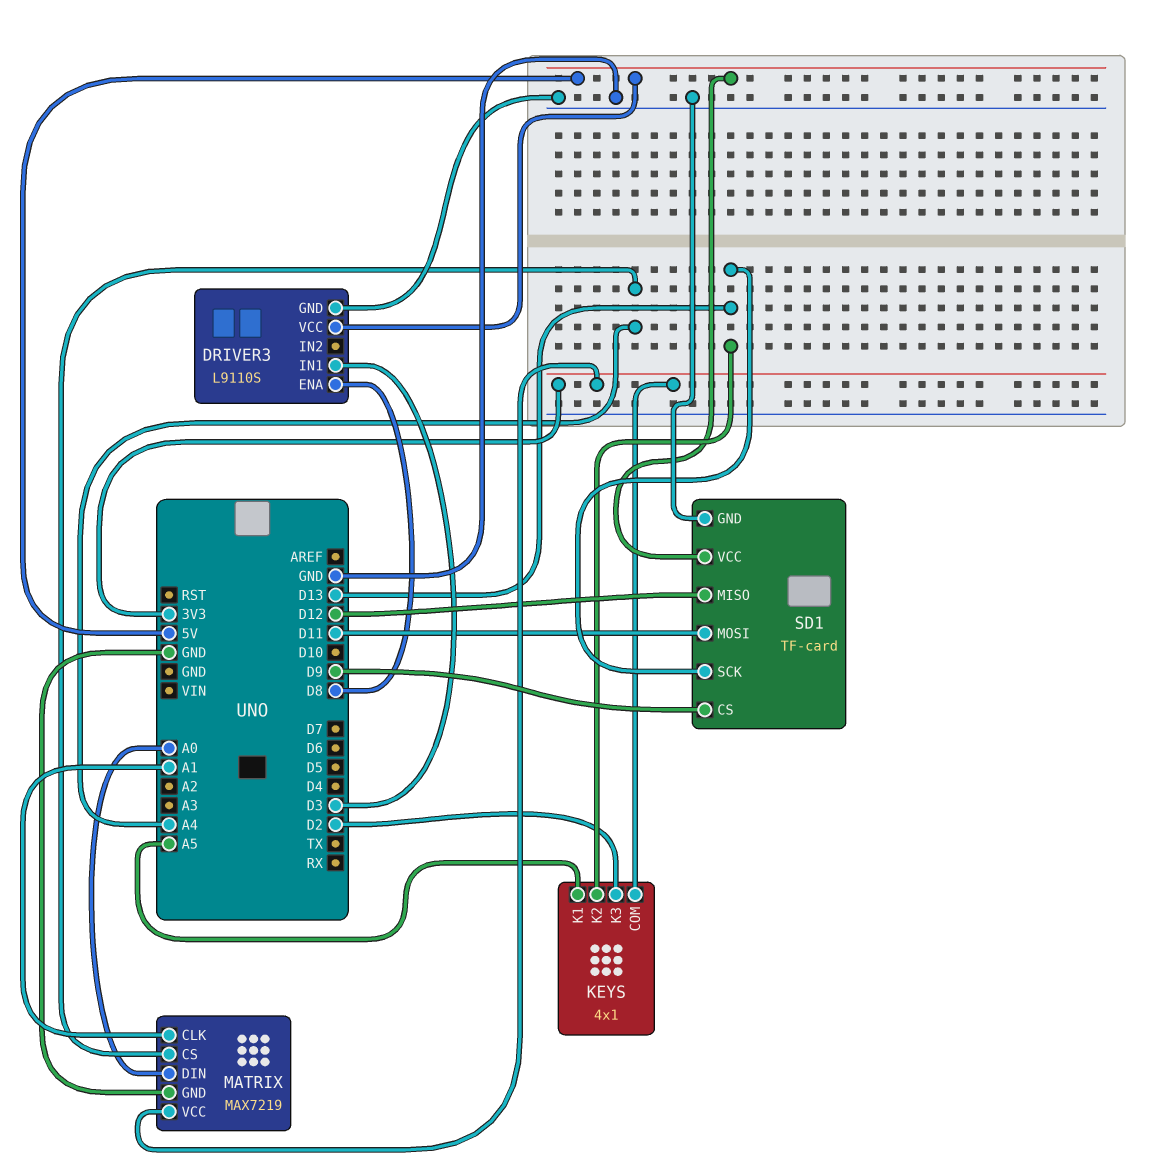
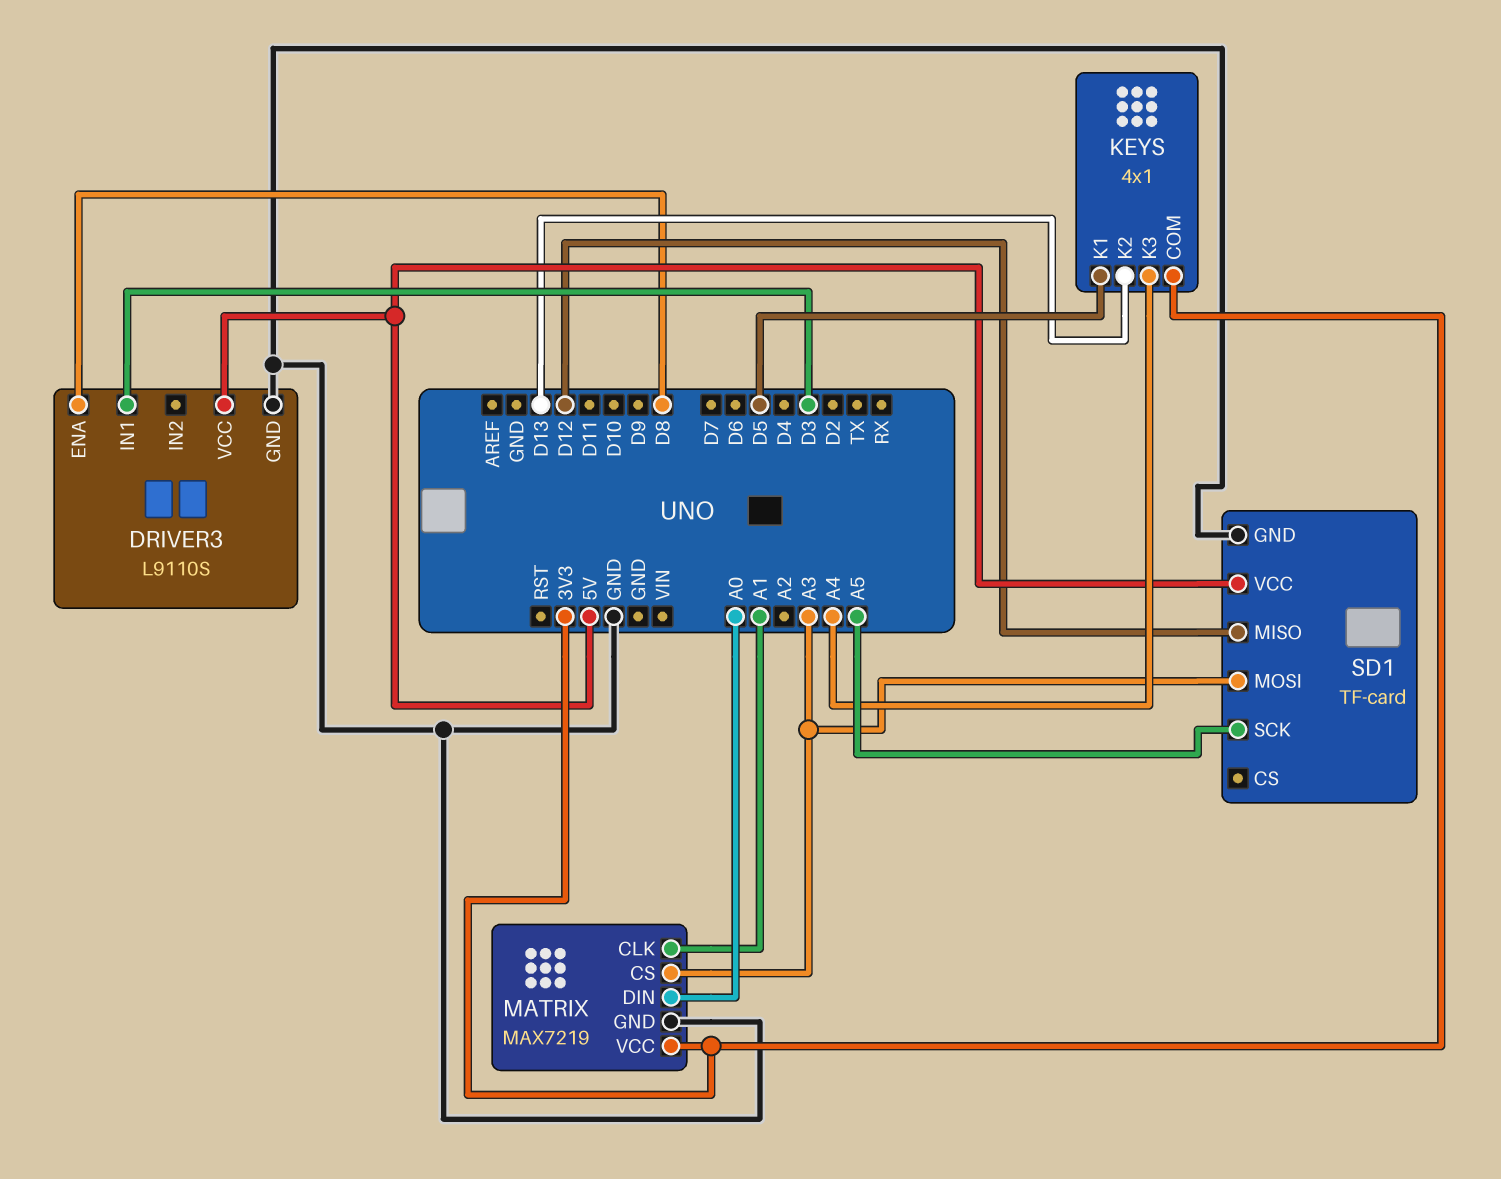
KEYS pin K1: A5 -> D5
KEYS pin K3: D2 -> A4
MATRIX pin CS: A4 -> A3
SD1 pin CS: D9 -> none
SD1 pin MOSI: D11 -> A3
SD1 pin SCK: D13 -> A5

